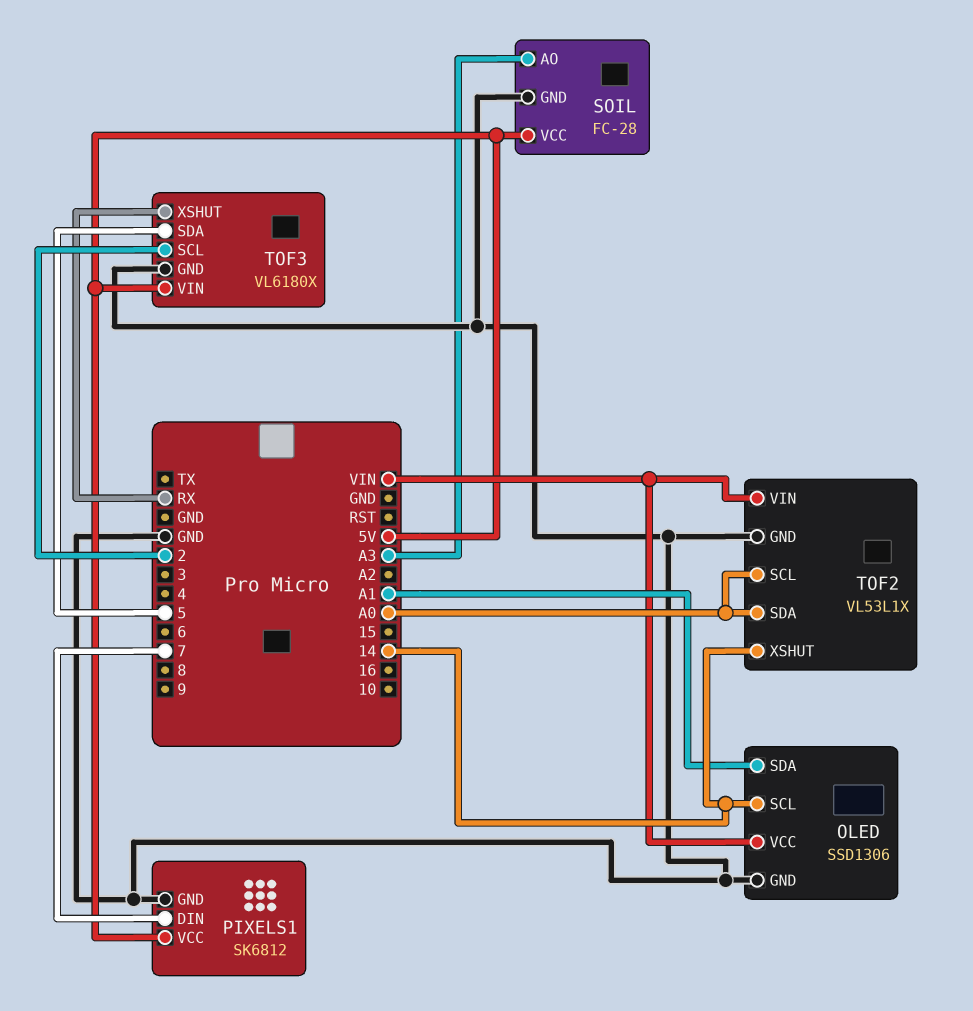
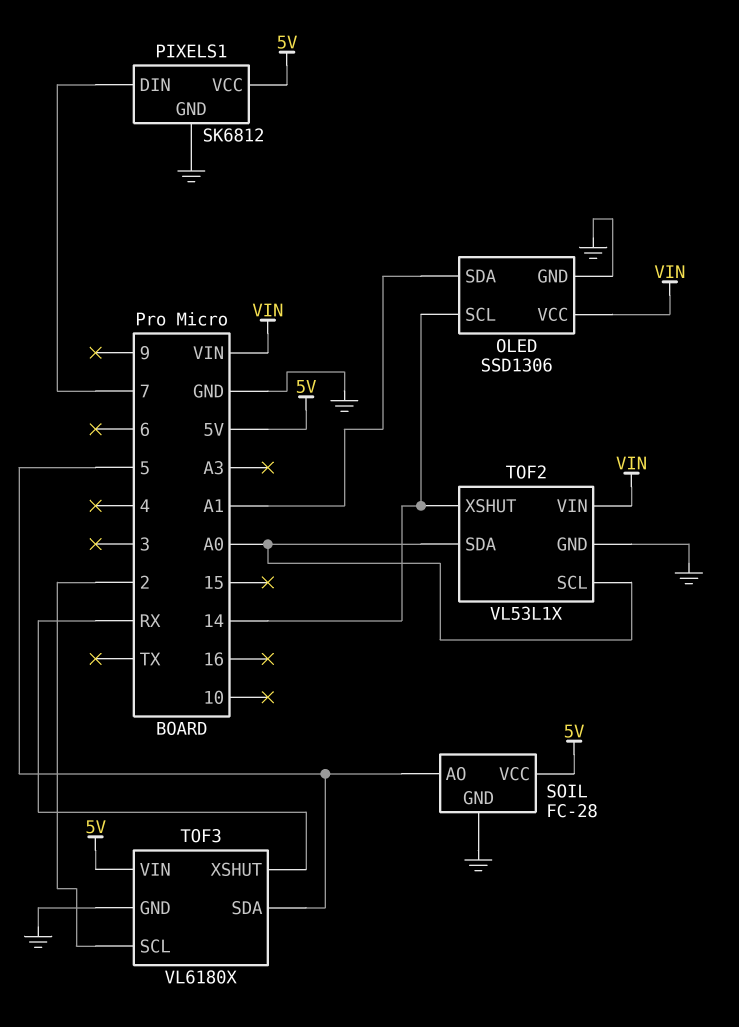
SOIL pin AO: A3 -> 5

